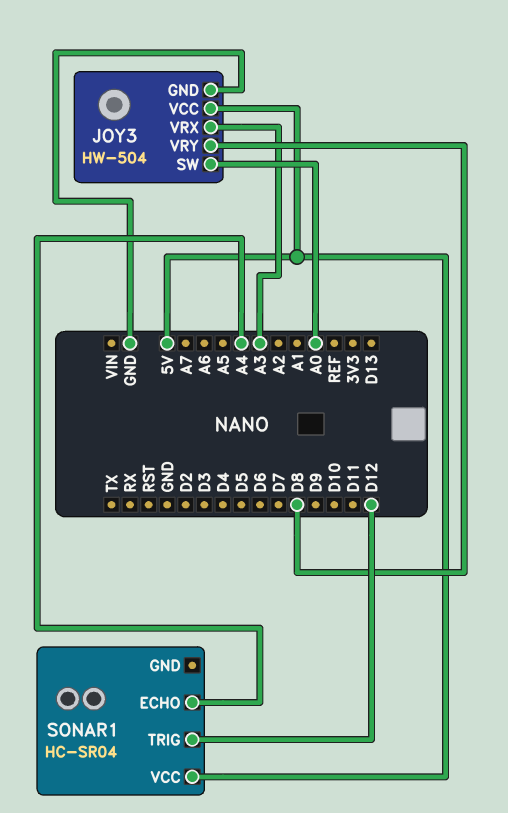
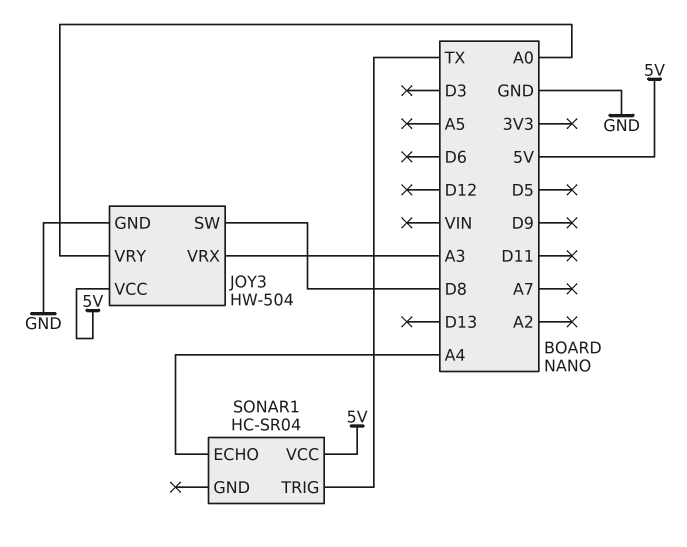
JOY3 pin SW: A0 -> D8
JOY3 pin VRY: D8 -> A0
SONAR1 pin TRIG: D12 -> TX

